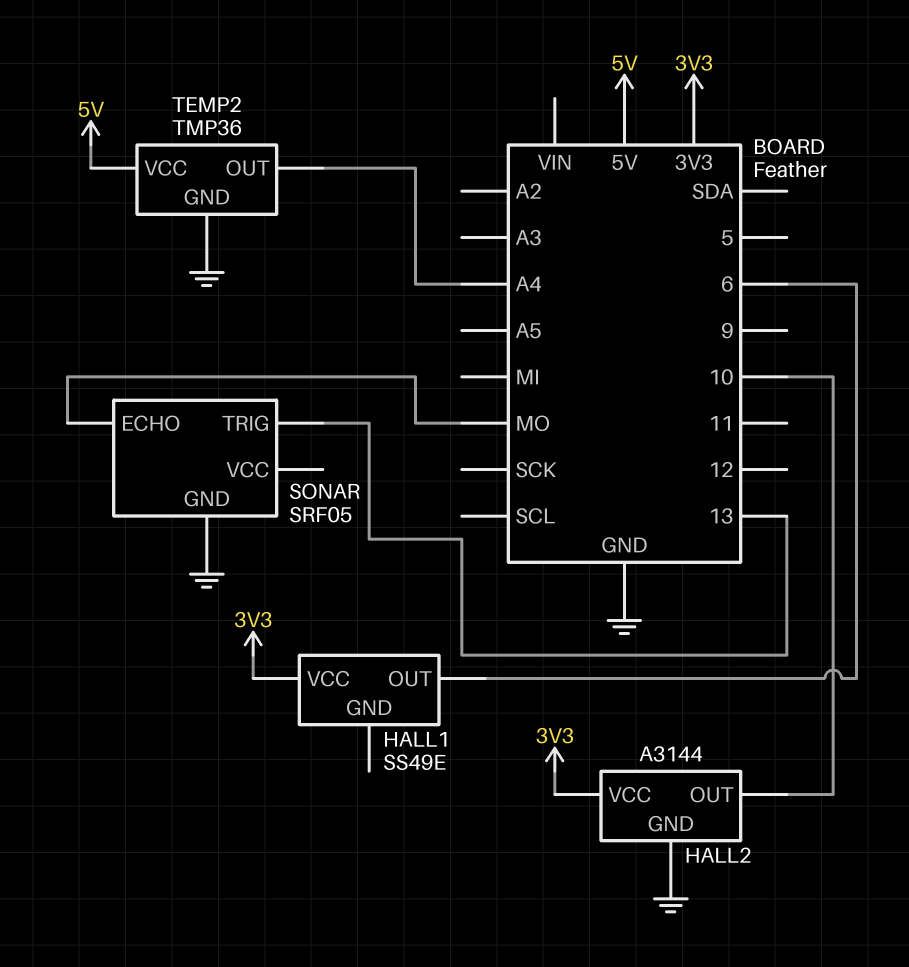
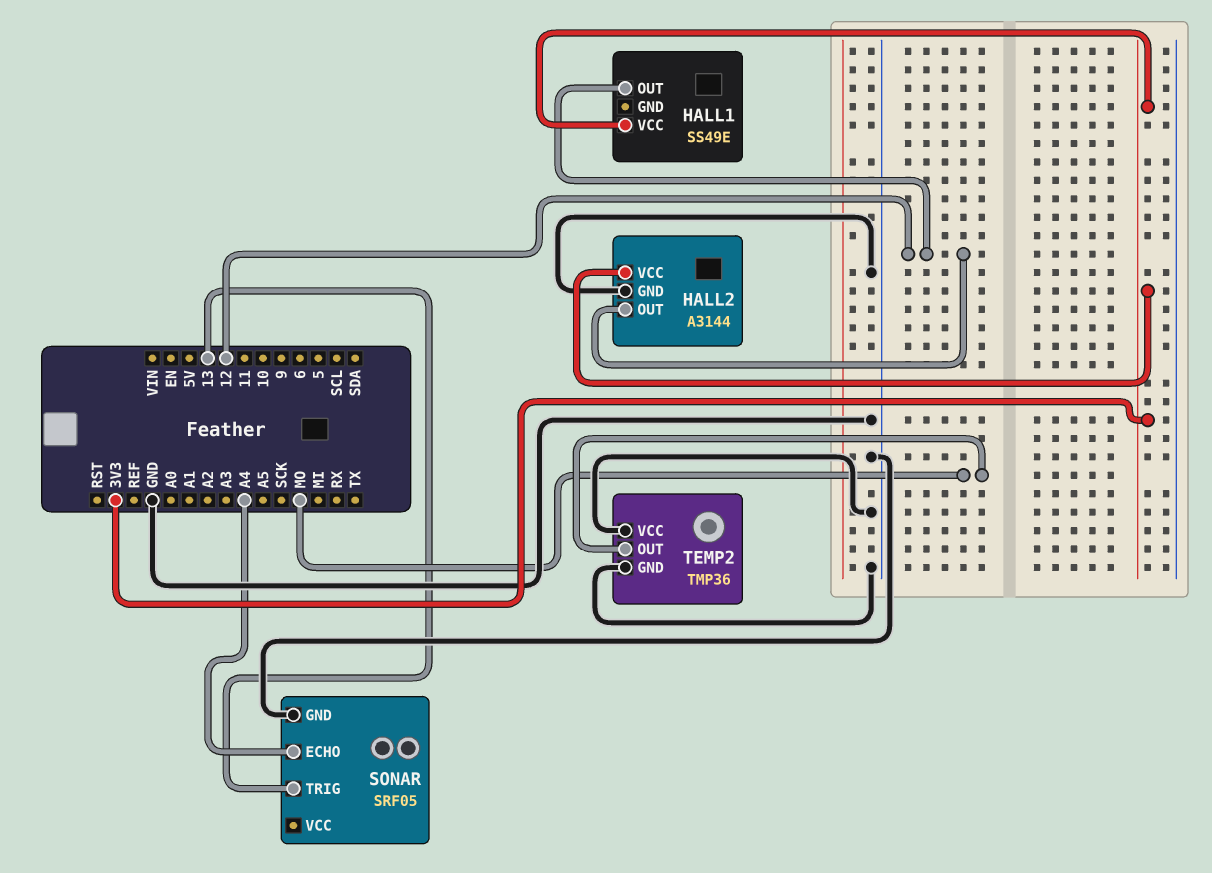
HALL1 pin OUT: 6 -> 12
HALL2 pin OUT: 10 -> 12
SONAR pin ECHO: MO -> A4
TEMP2 pin OUT: A4 -> MO
TEMP2 pin VCC: 5V -> GND

